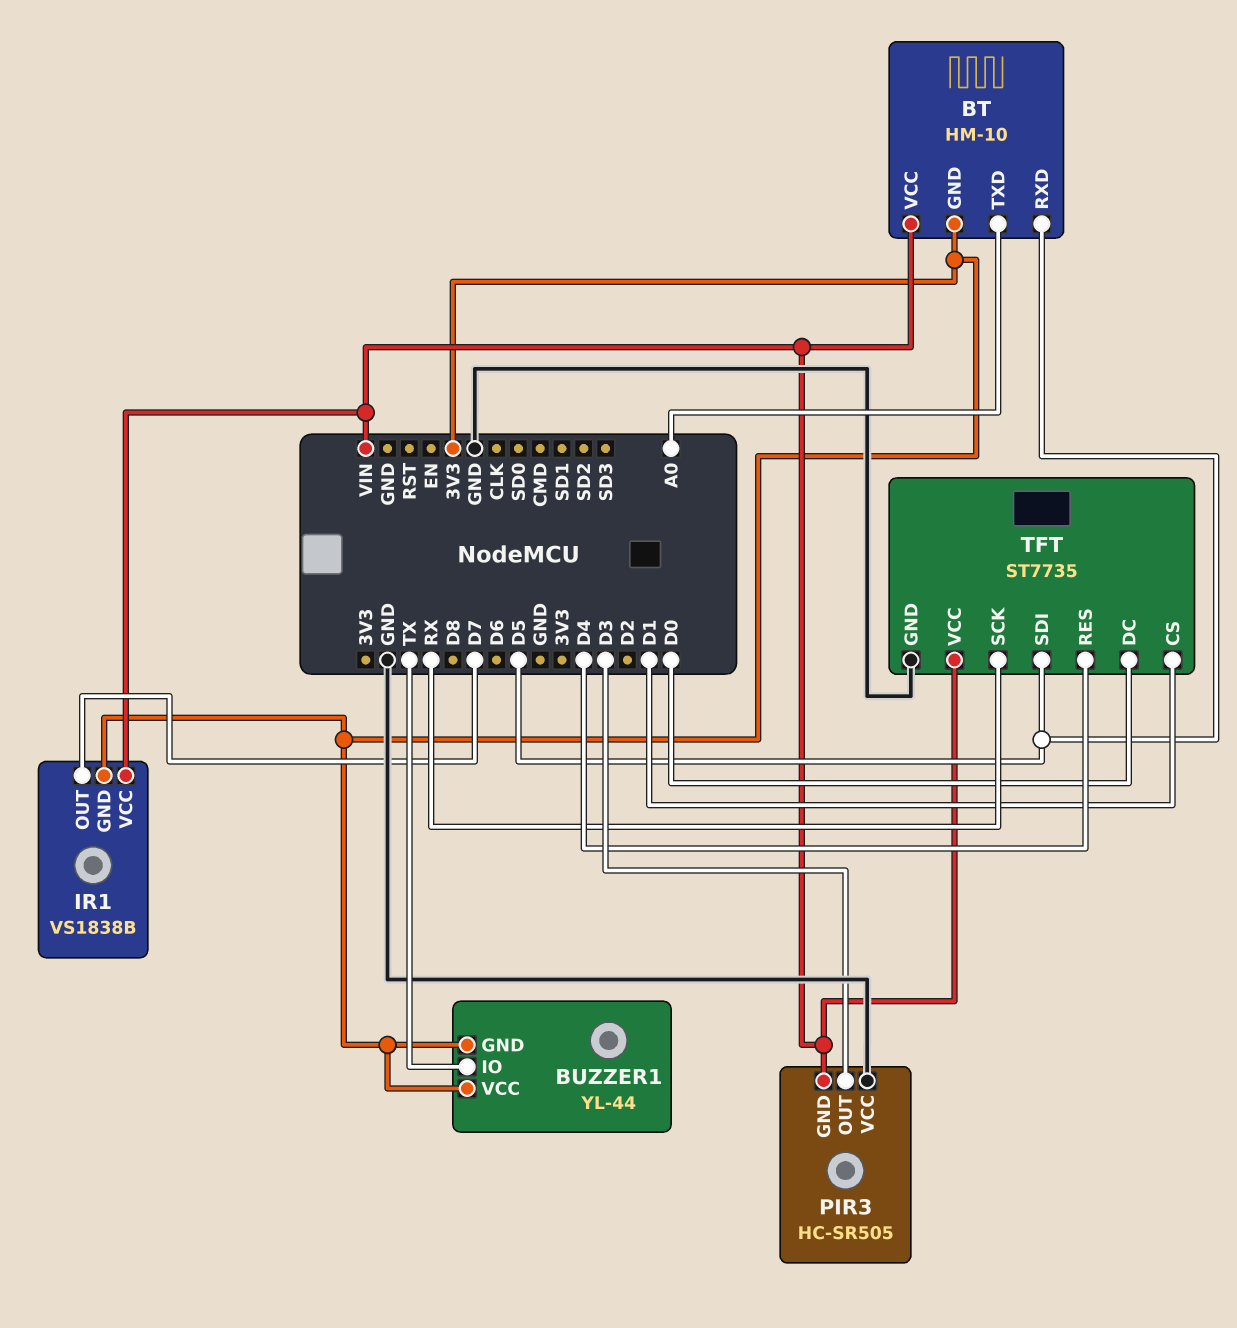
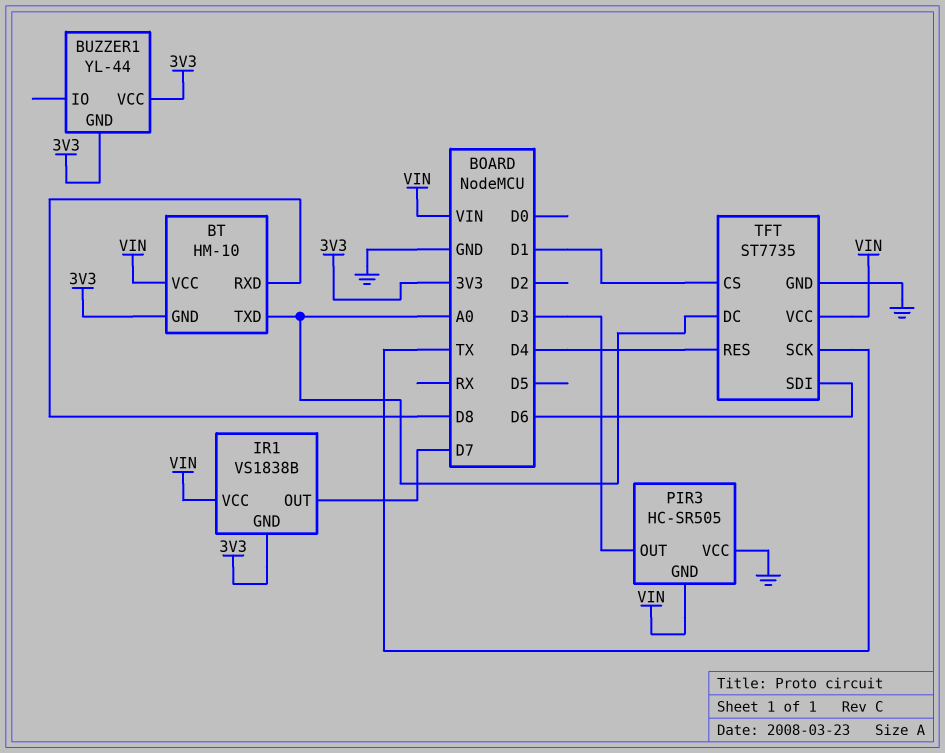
BT pin RXD: D5 -> D8
BUZZER1 pin IO: TX -> none
TFT pin DC: D0 -> A0
TFT pin SCK: RX -> TX
TFT pin SDI: D5 -> D6

